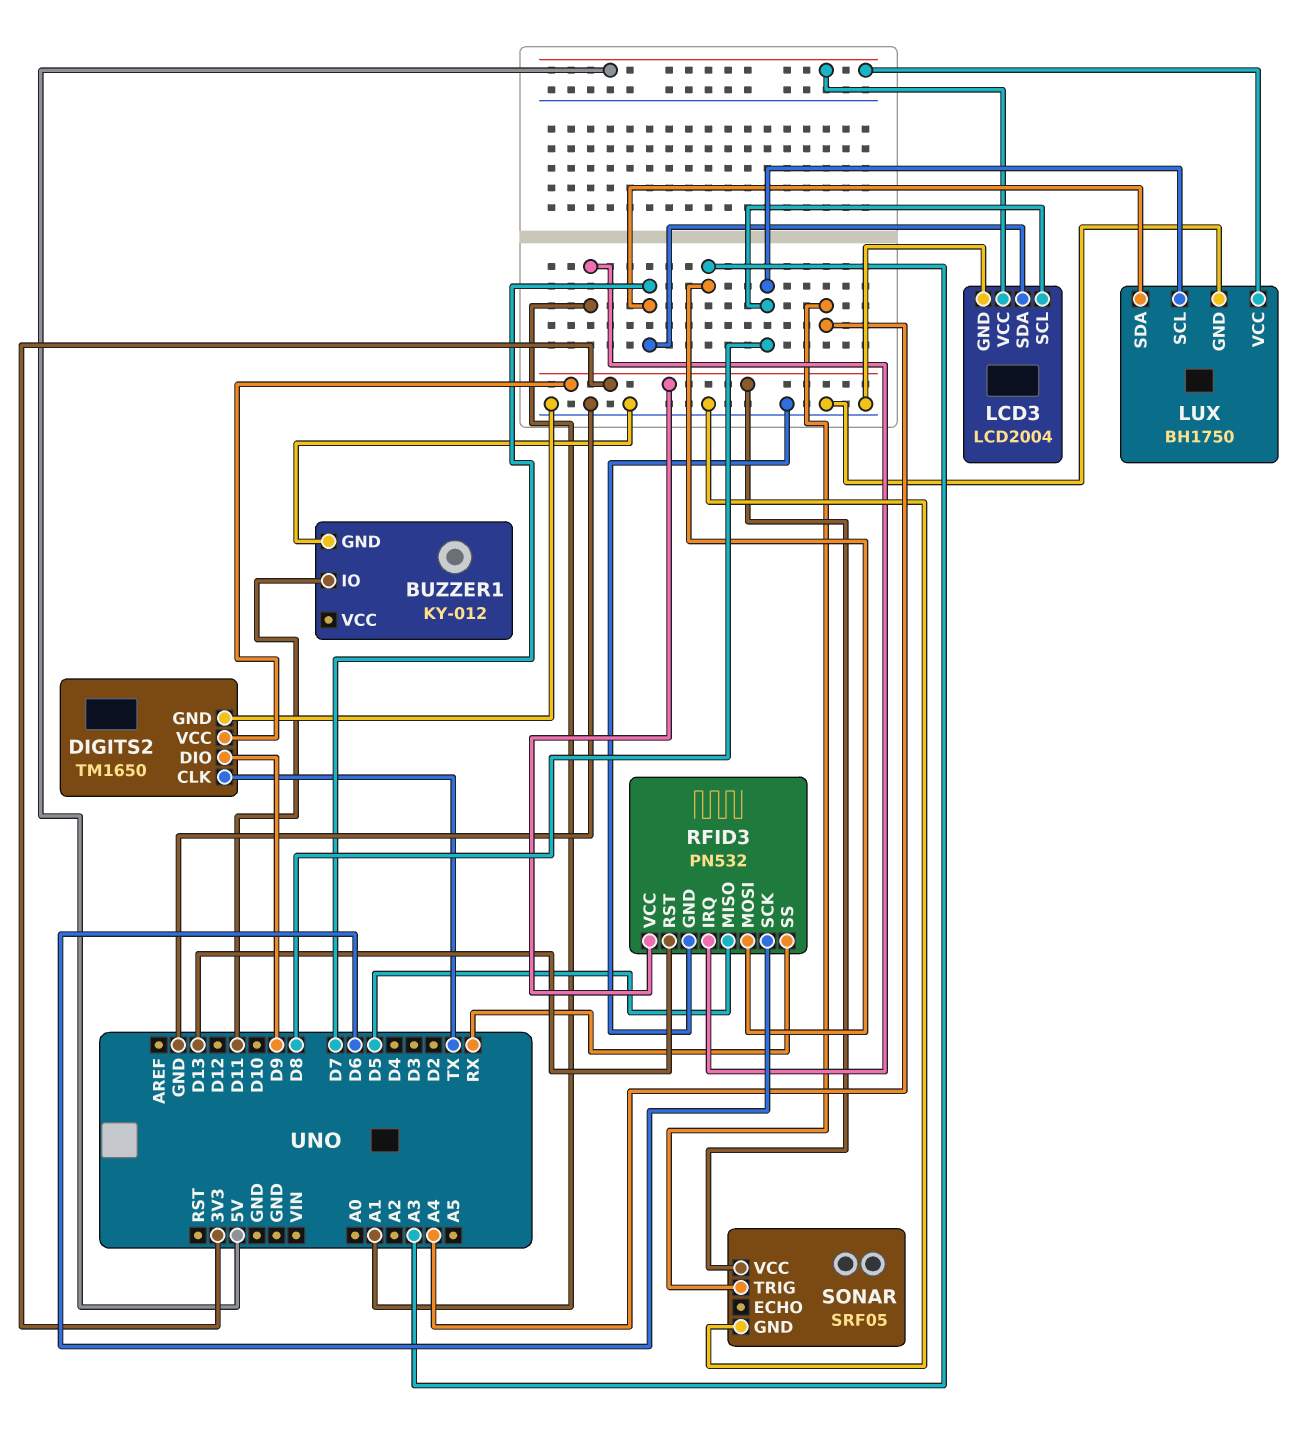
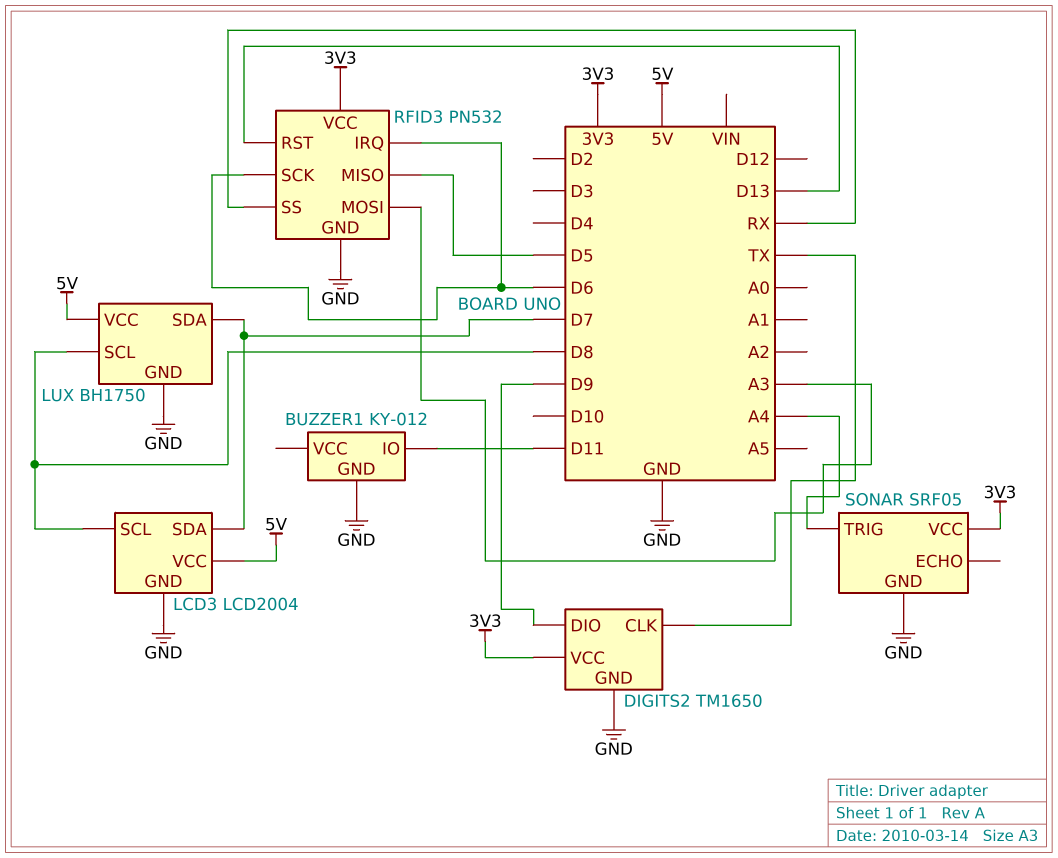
RFID3 pin IRQ: A1 -> D6

